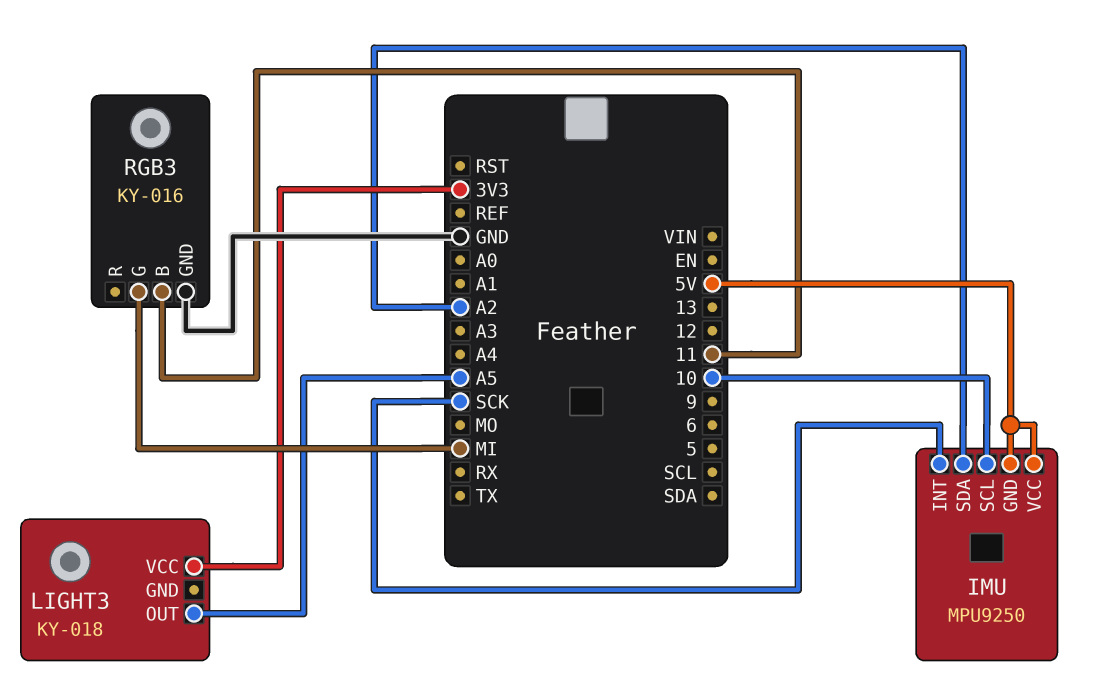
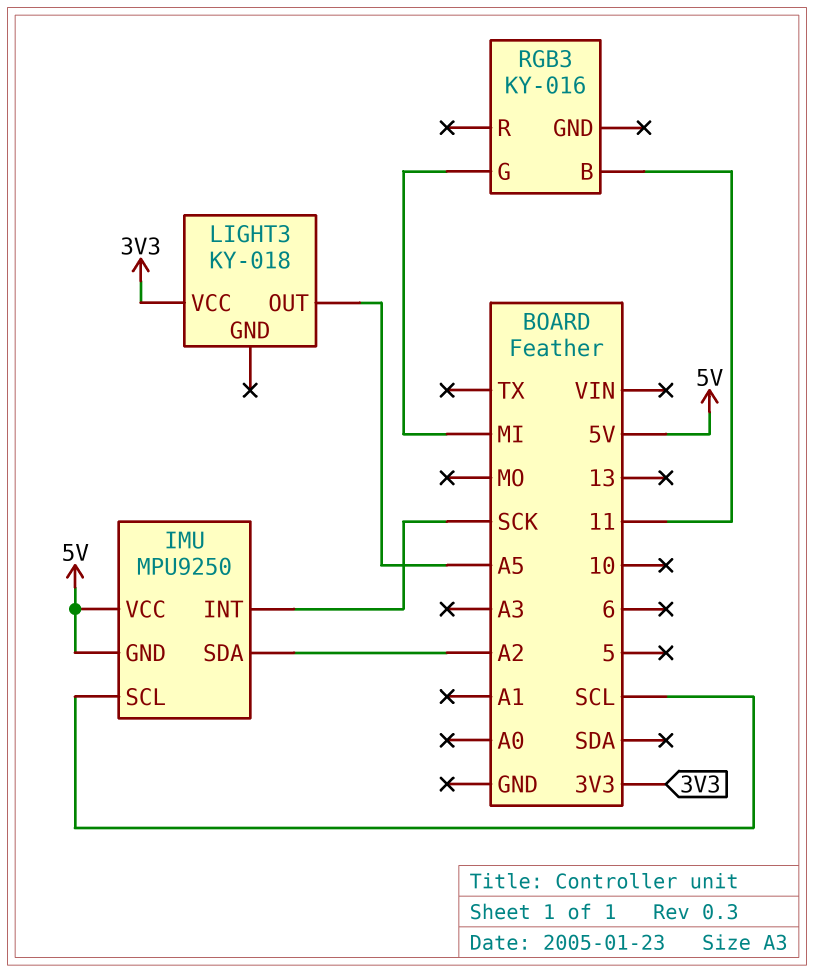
IMU pin SCL: 10 -> SCL
RGB3 pin GND: GND -> none

